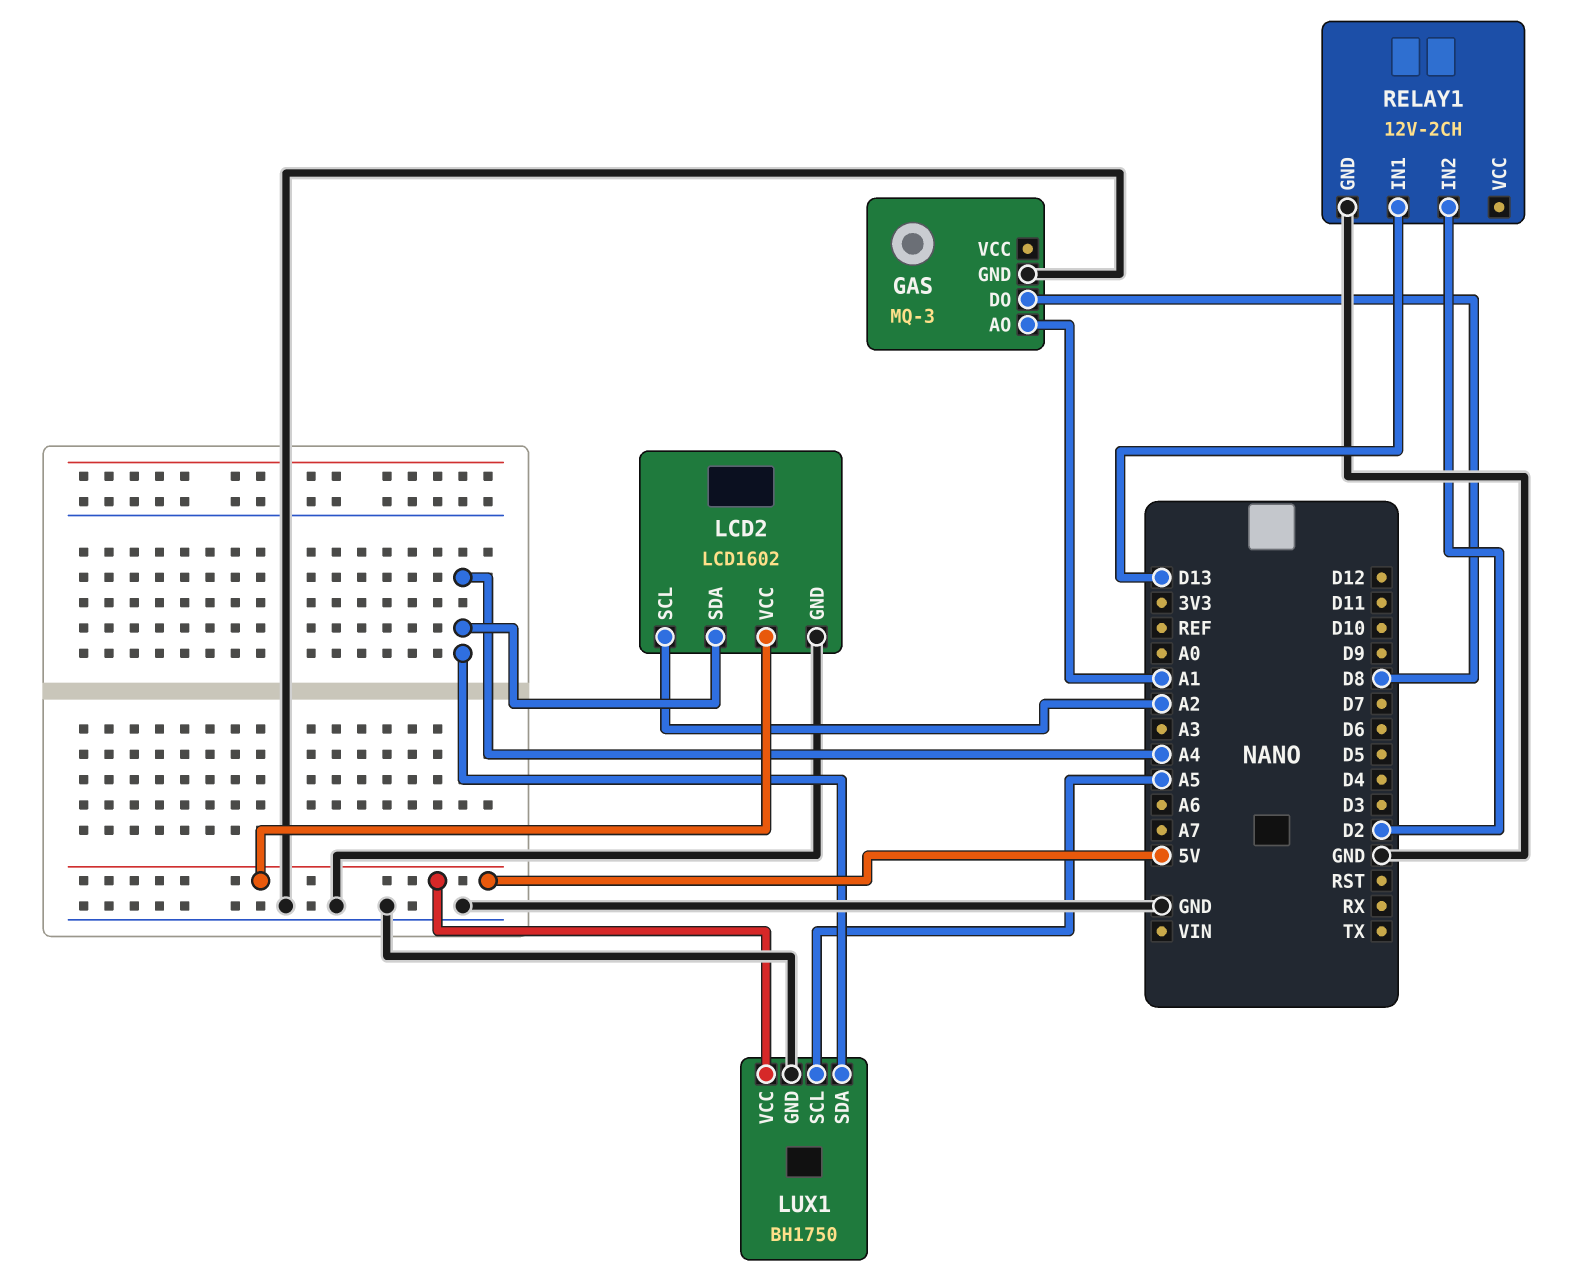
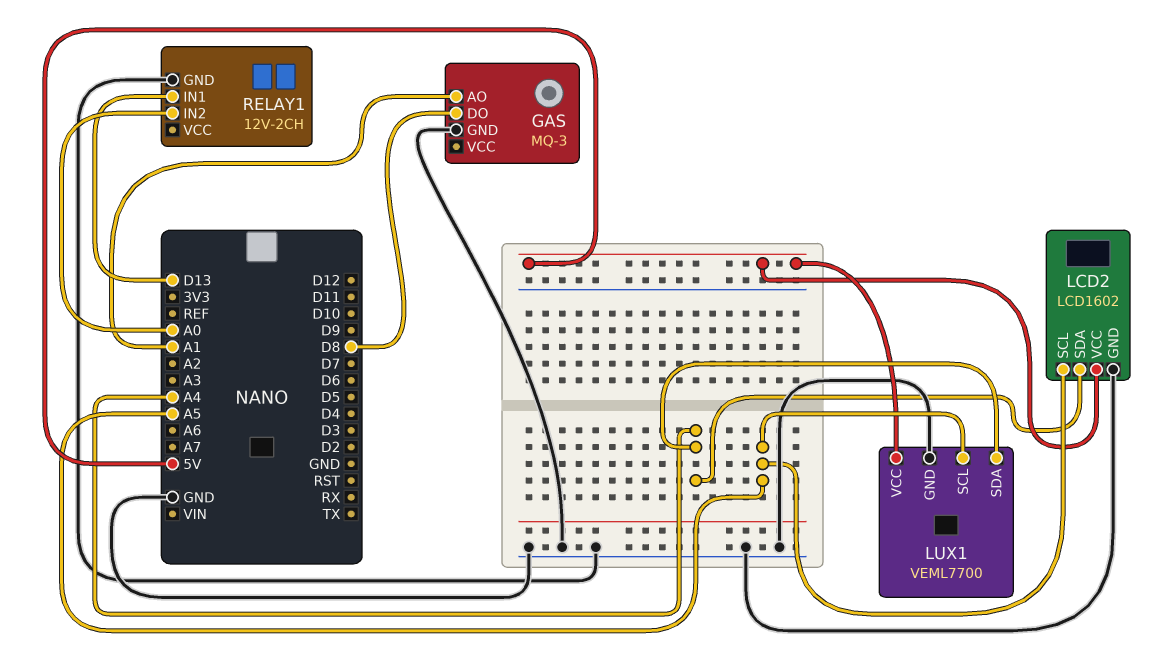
LCD2 pin SCL: A2 -> A5
LUX1: BH1750 -> VEML7700
RELAY1 pin IN2: D2 -> A0

